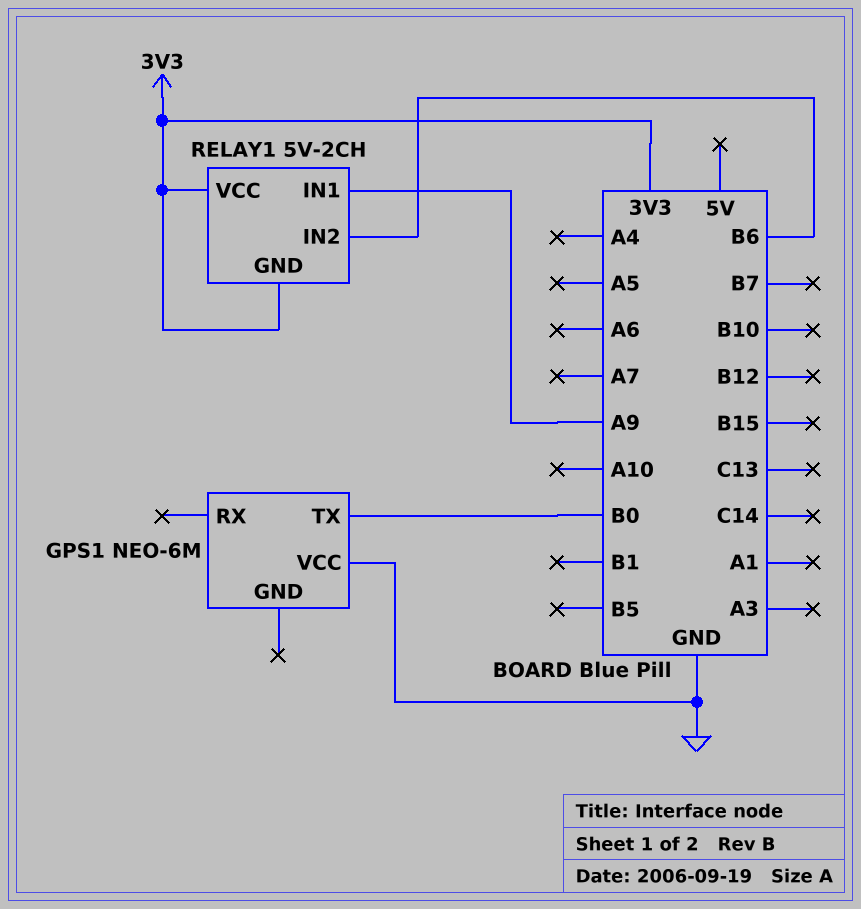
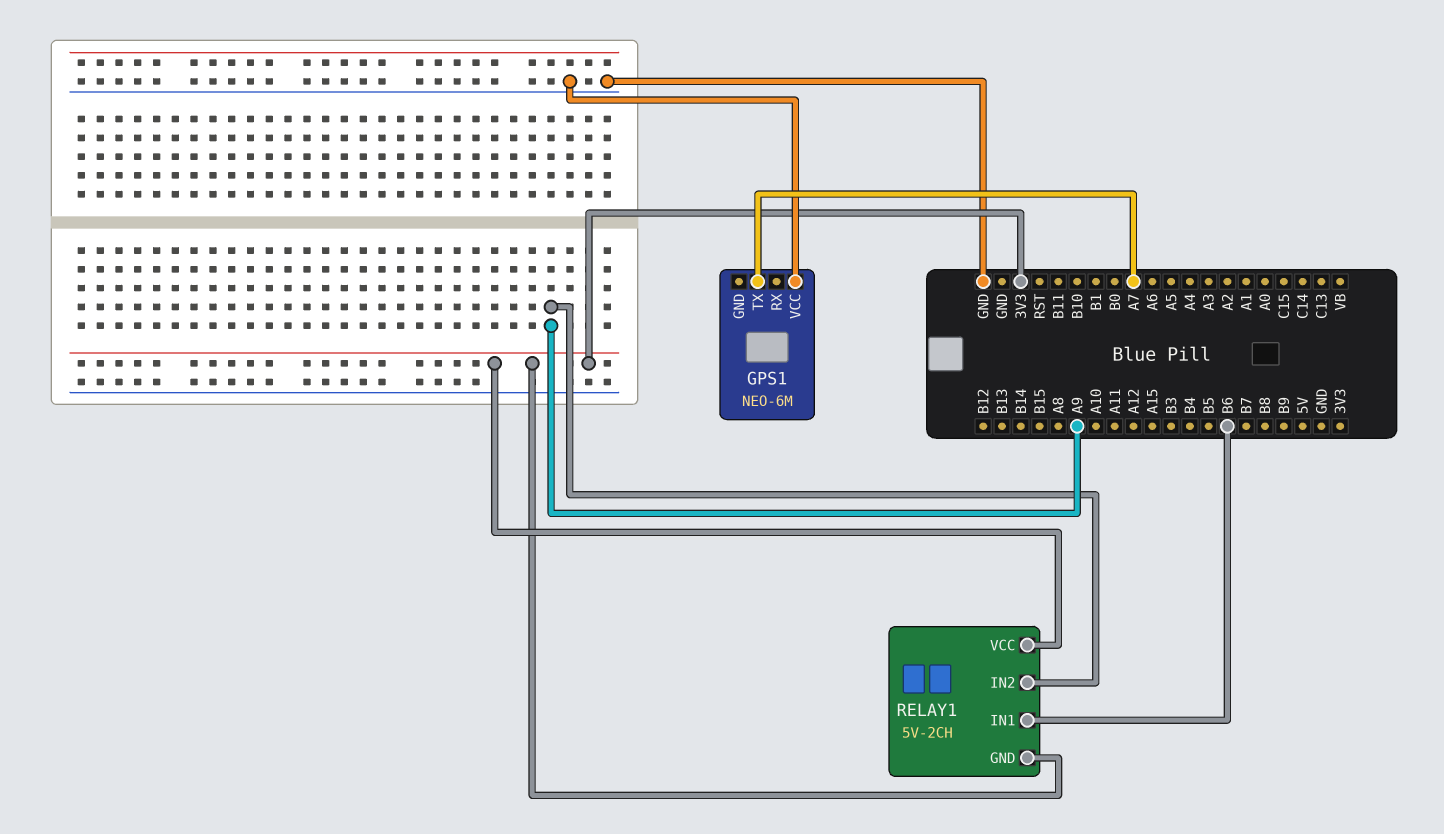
GPS1 pin TX: B0 -> A7
RELAY1 pin IN1: A9 -> B6
RELAY1 pin IN2: B6 -> A9

